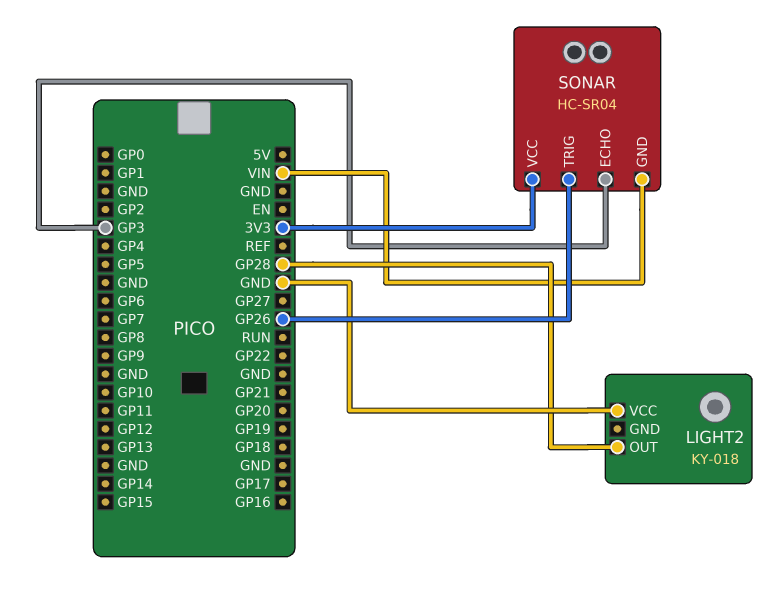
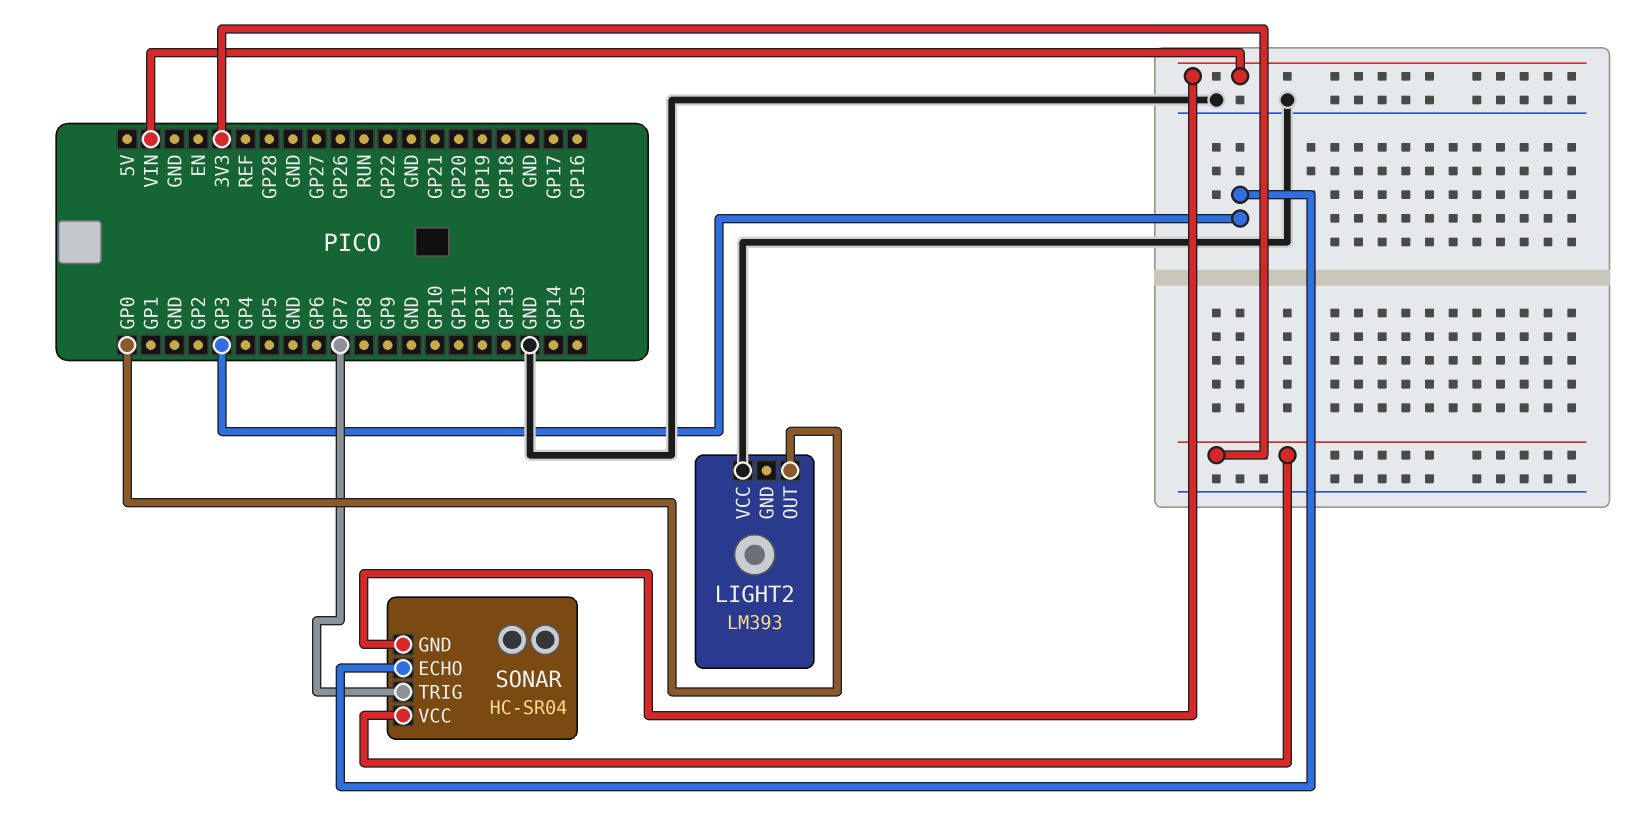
LIGHT2: KY-018 -> LM393
LIGHT2 pin OUT: GP28 -> GP0
SONAR pin TRIG: GP26 -> GP7

